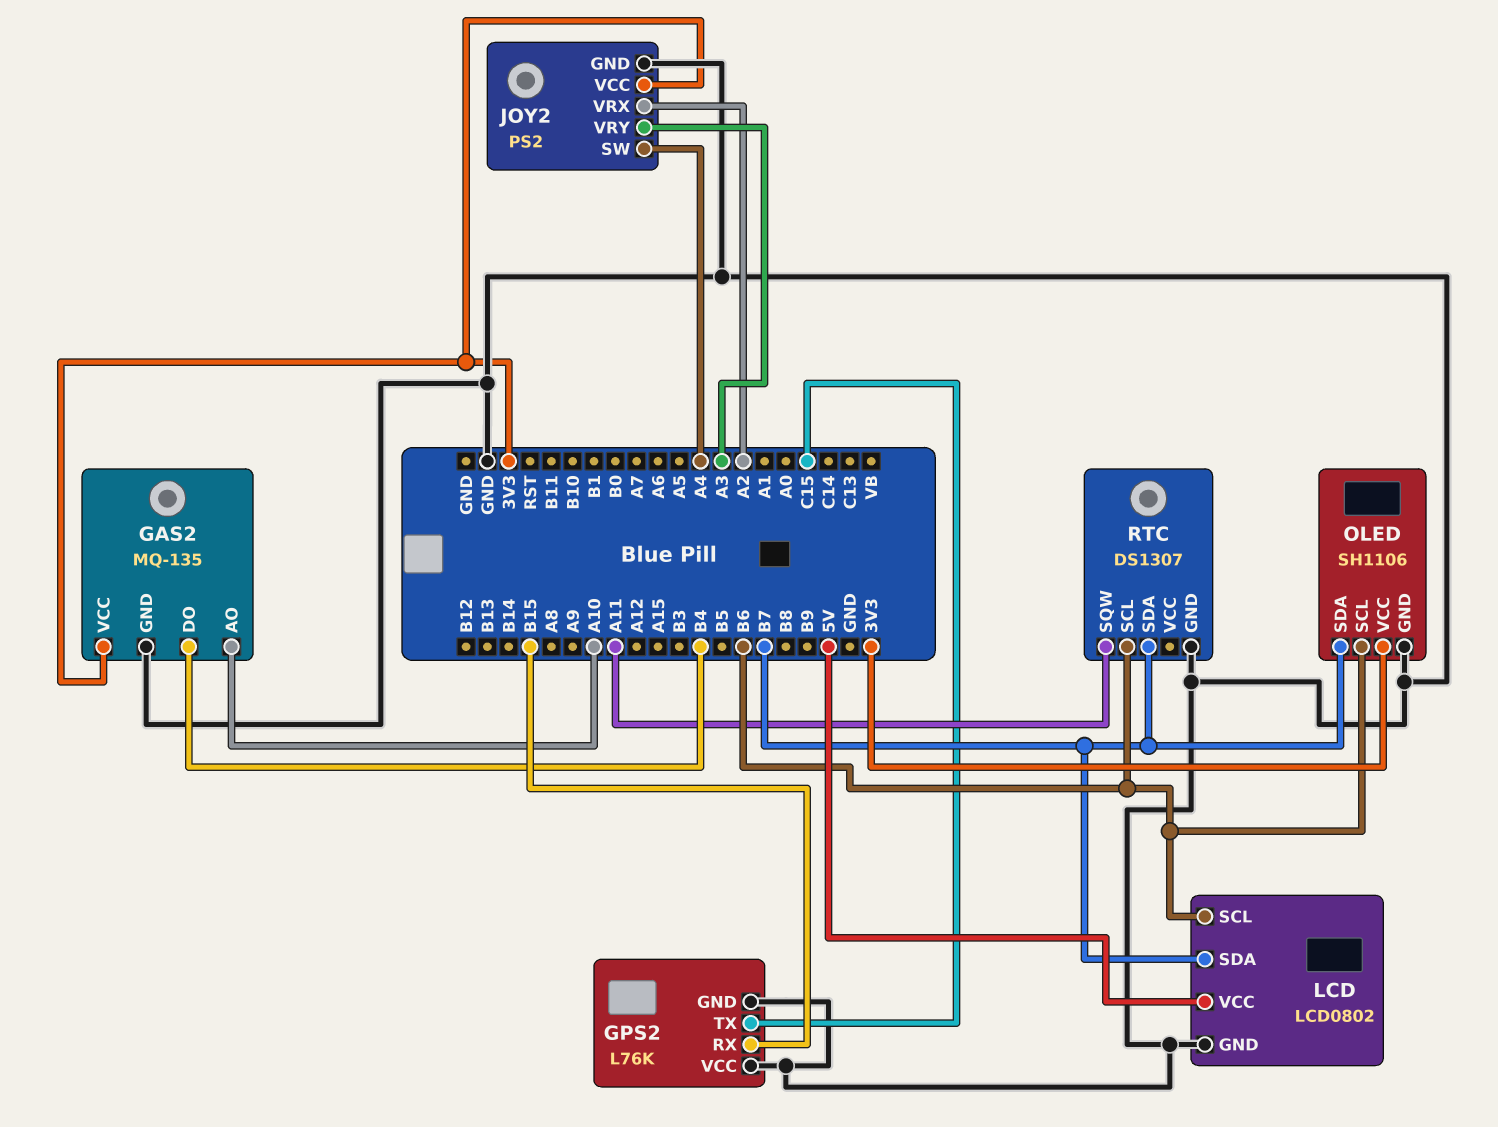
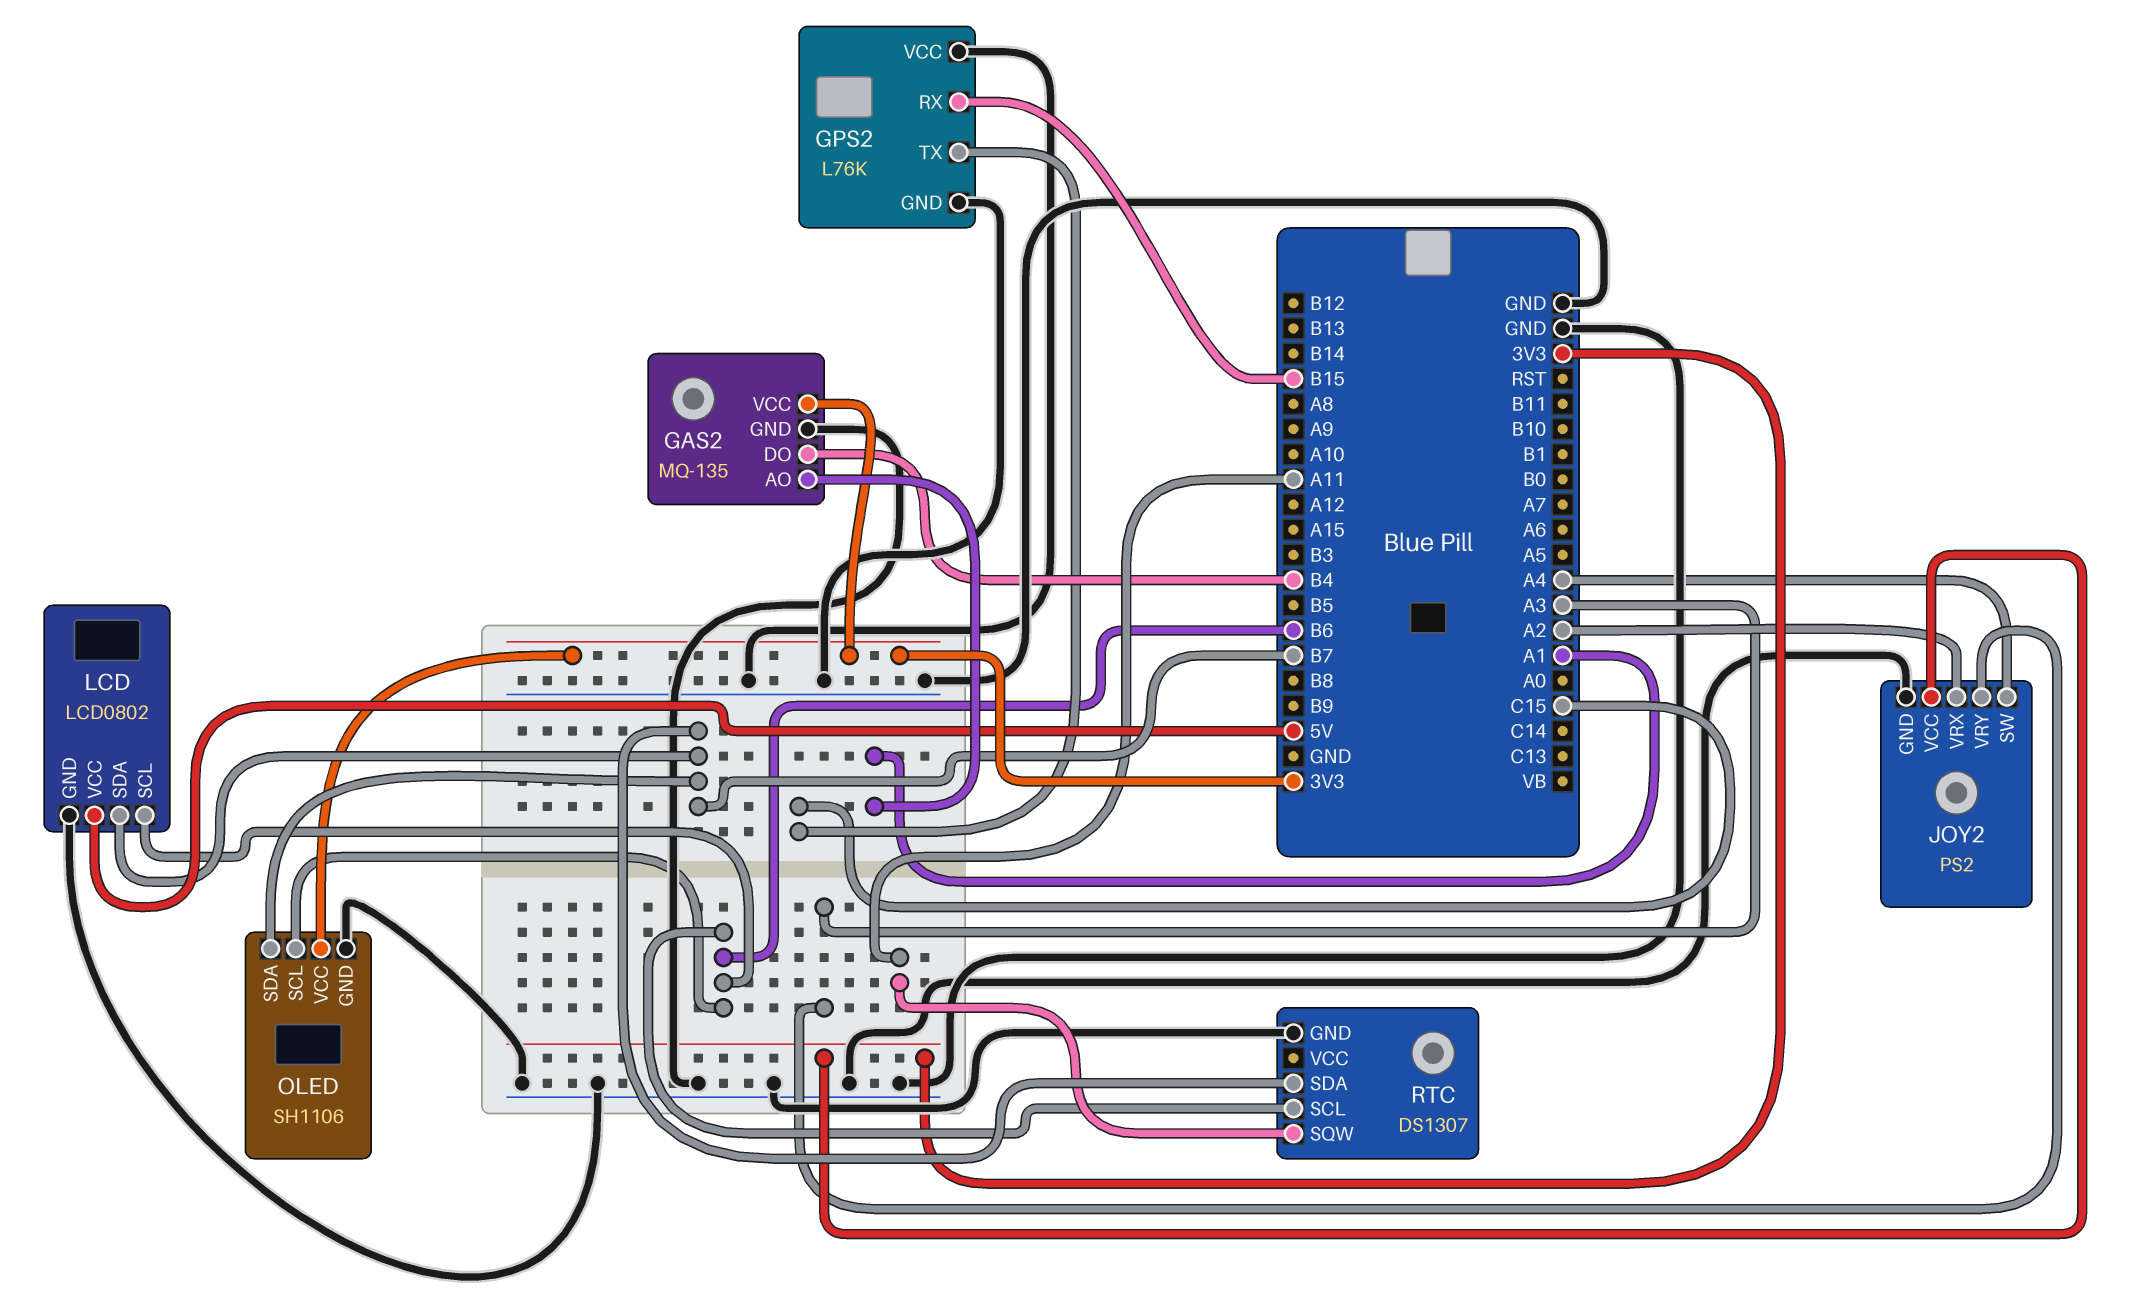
GAS2 pin AO: A10 -> A1

